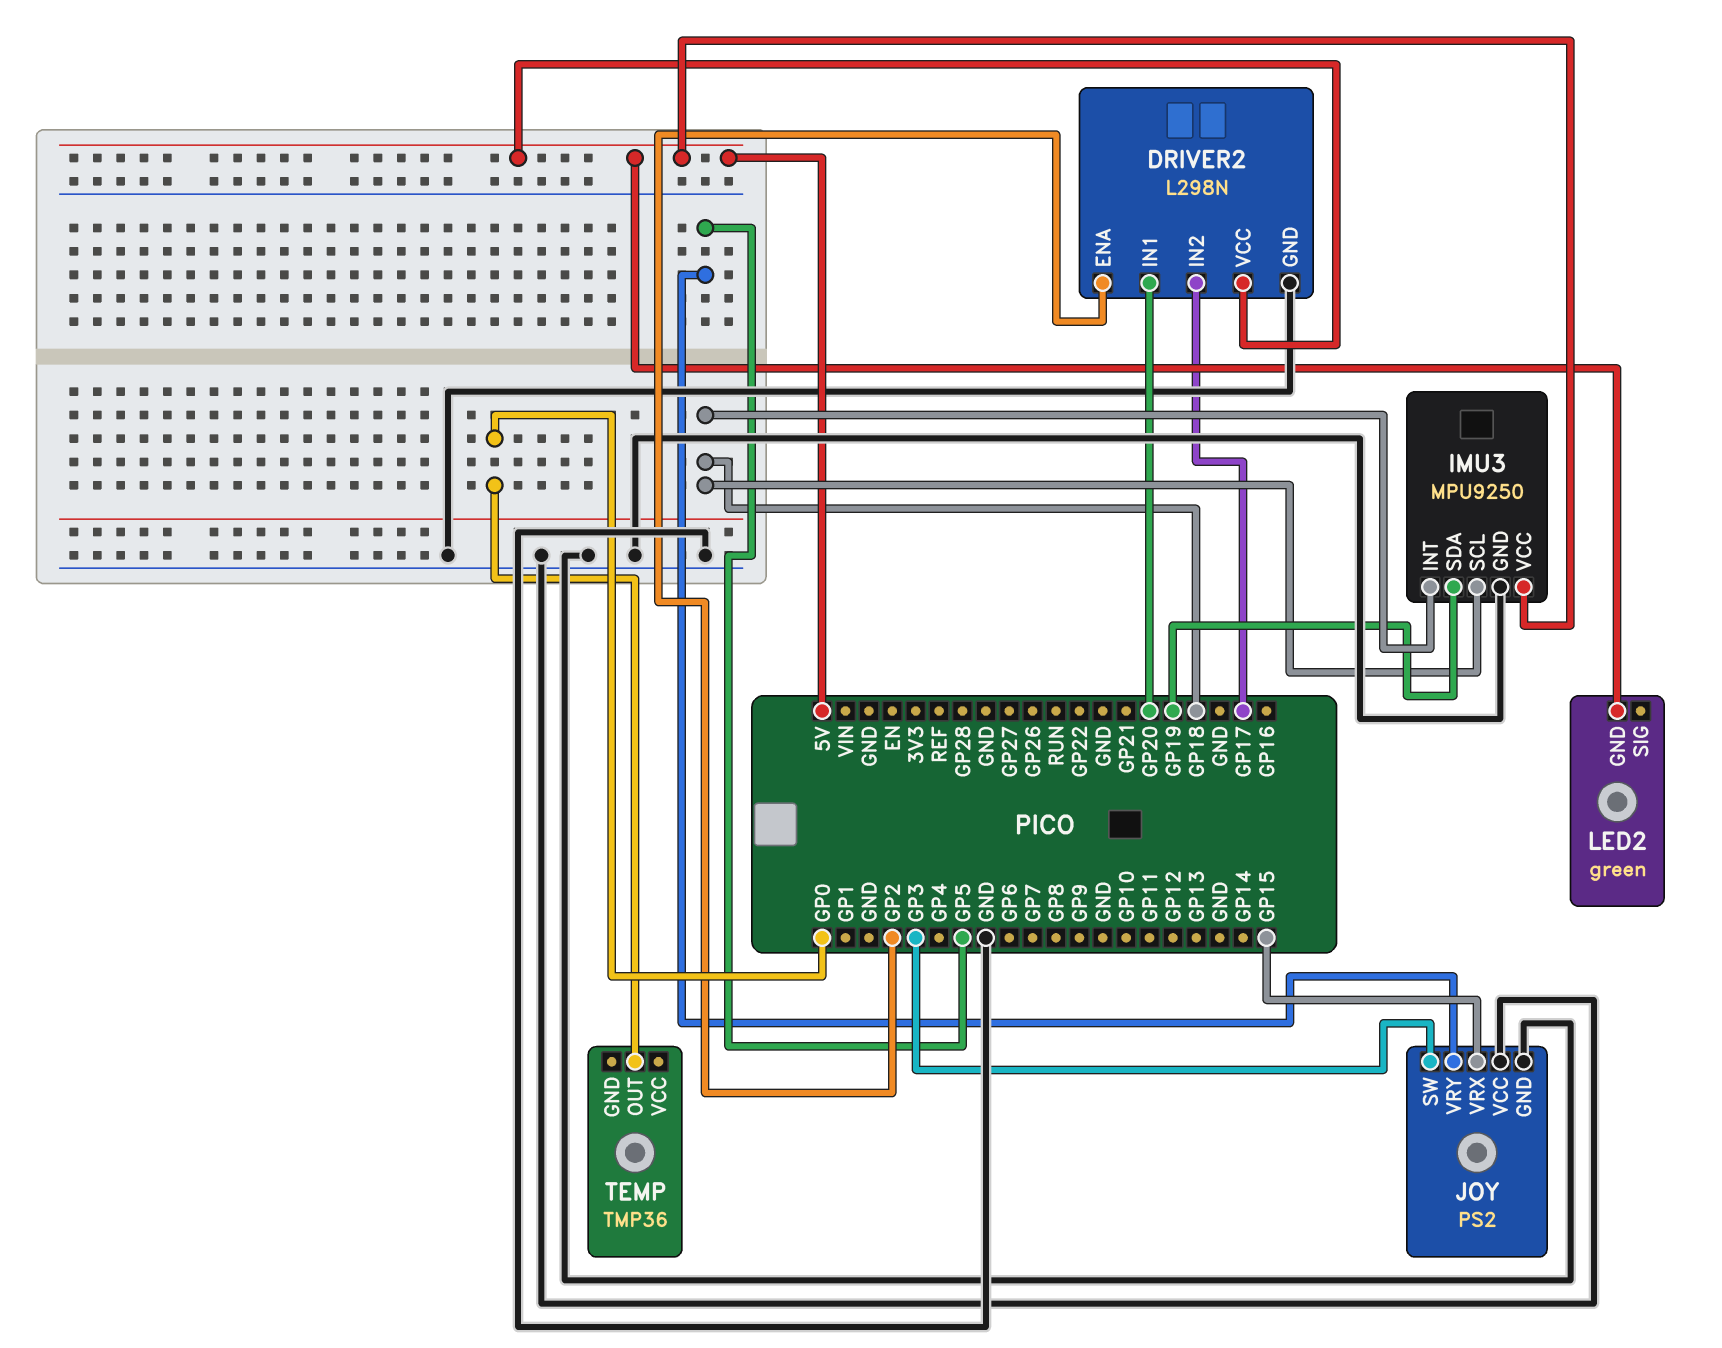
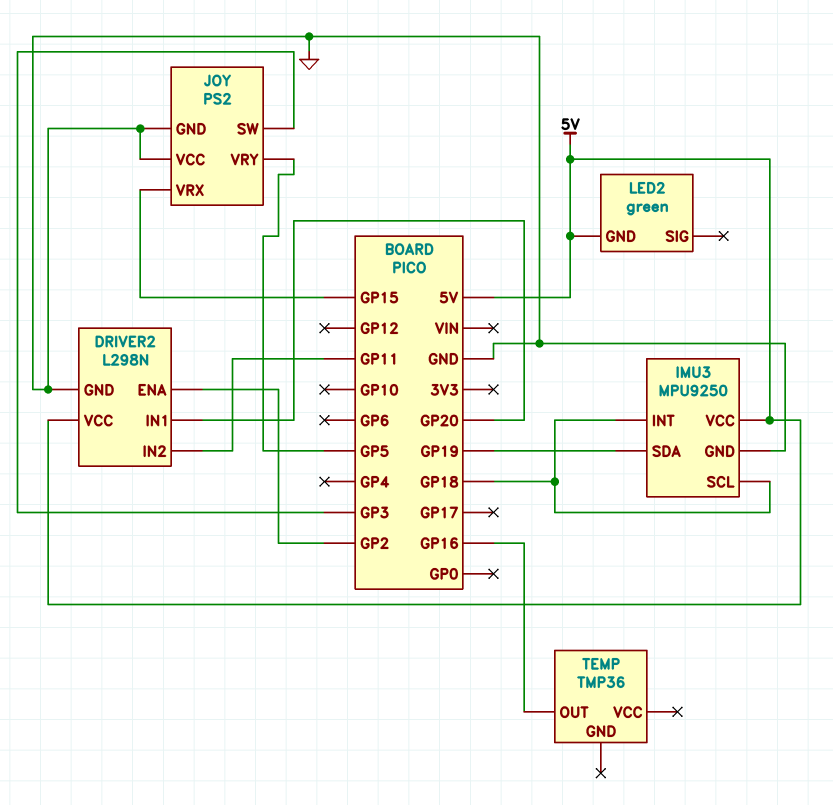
DRIVER2 pin IN2: GP17 -> GP11
TEMP pin OUT: GP0 -> GP16

